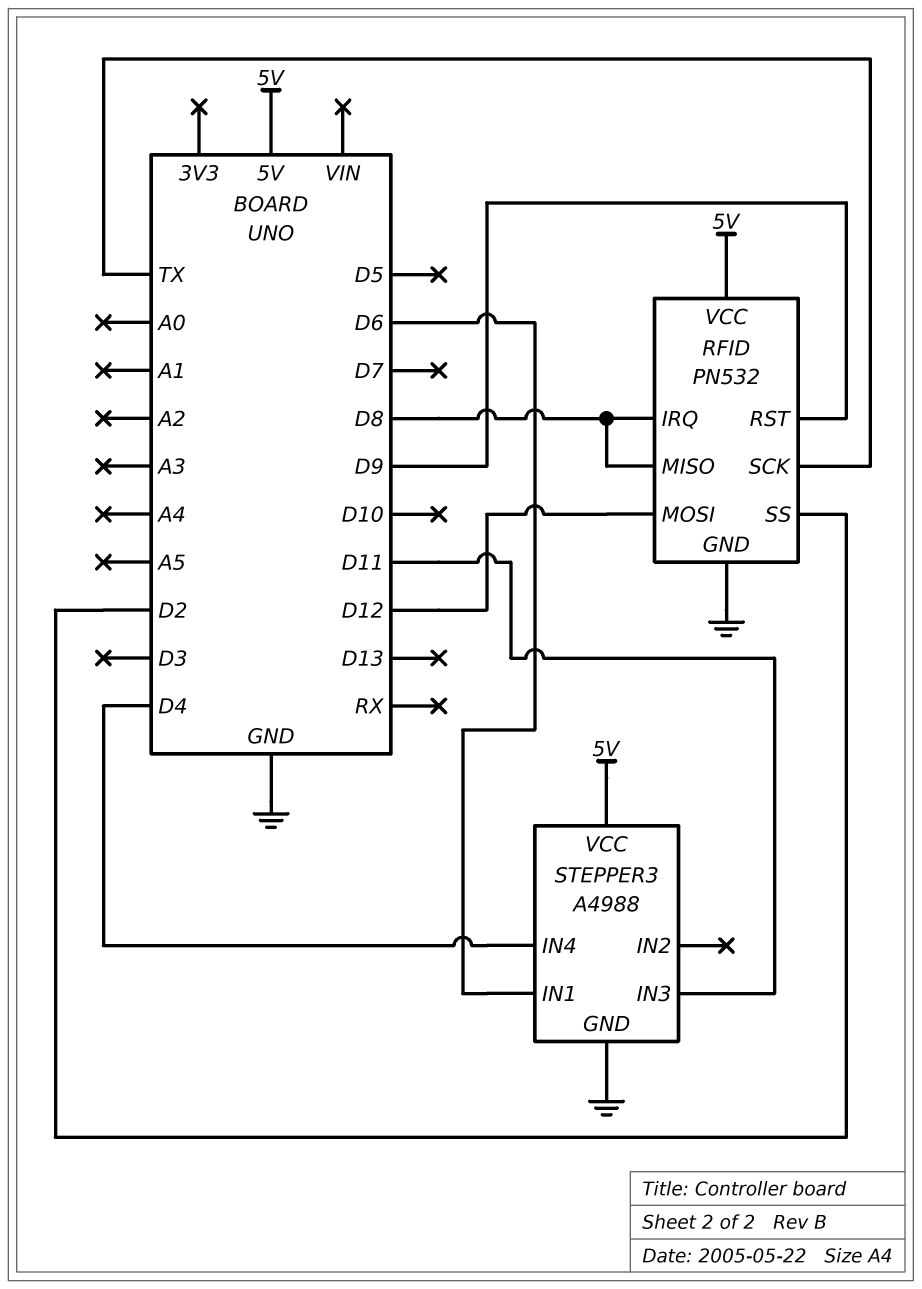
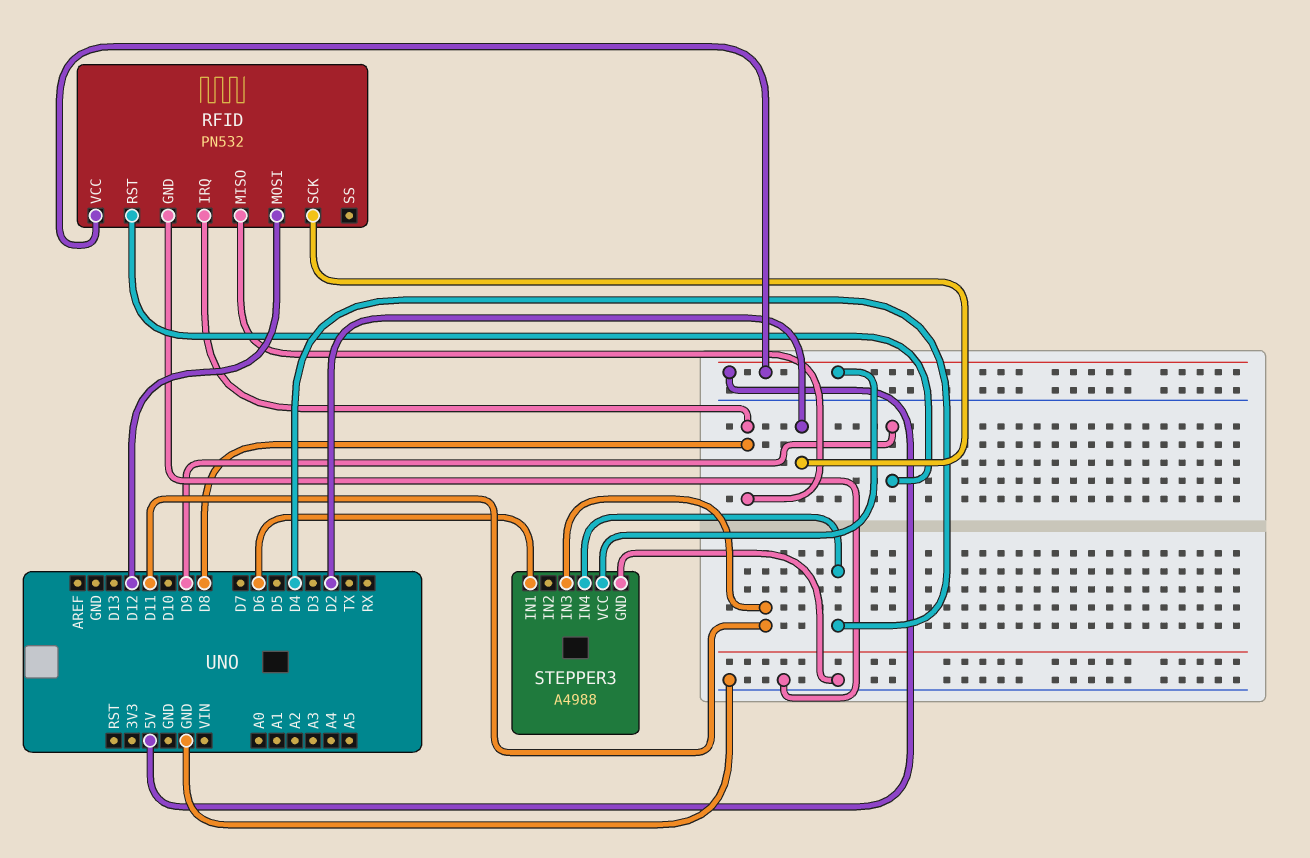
RFID pin SCK: TX -> D2
RFID pin SS: D2 -> none

